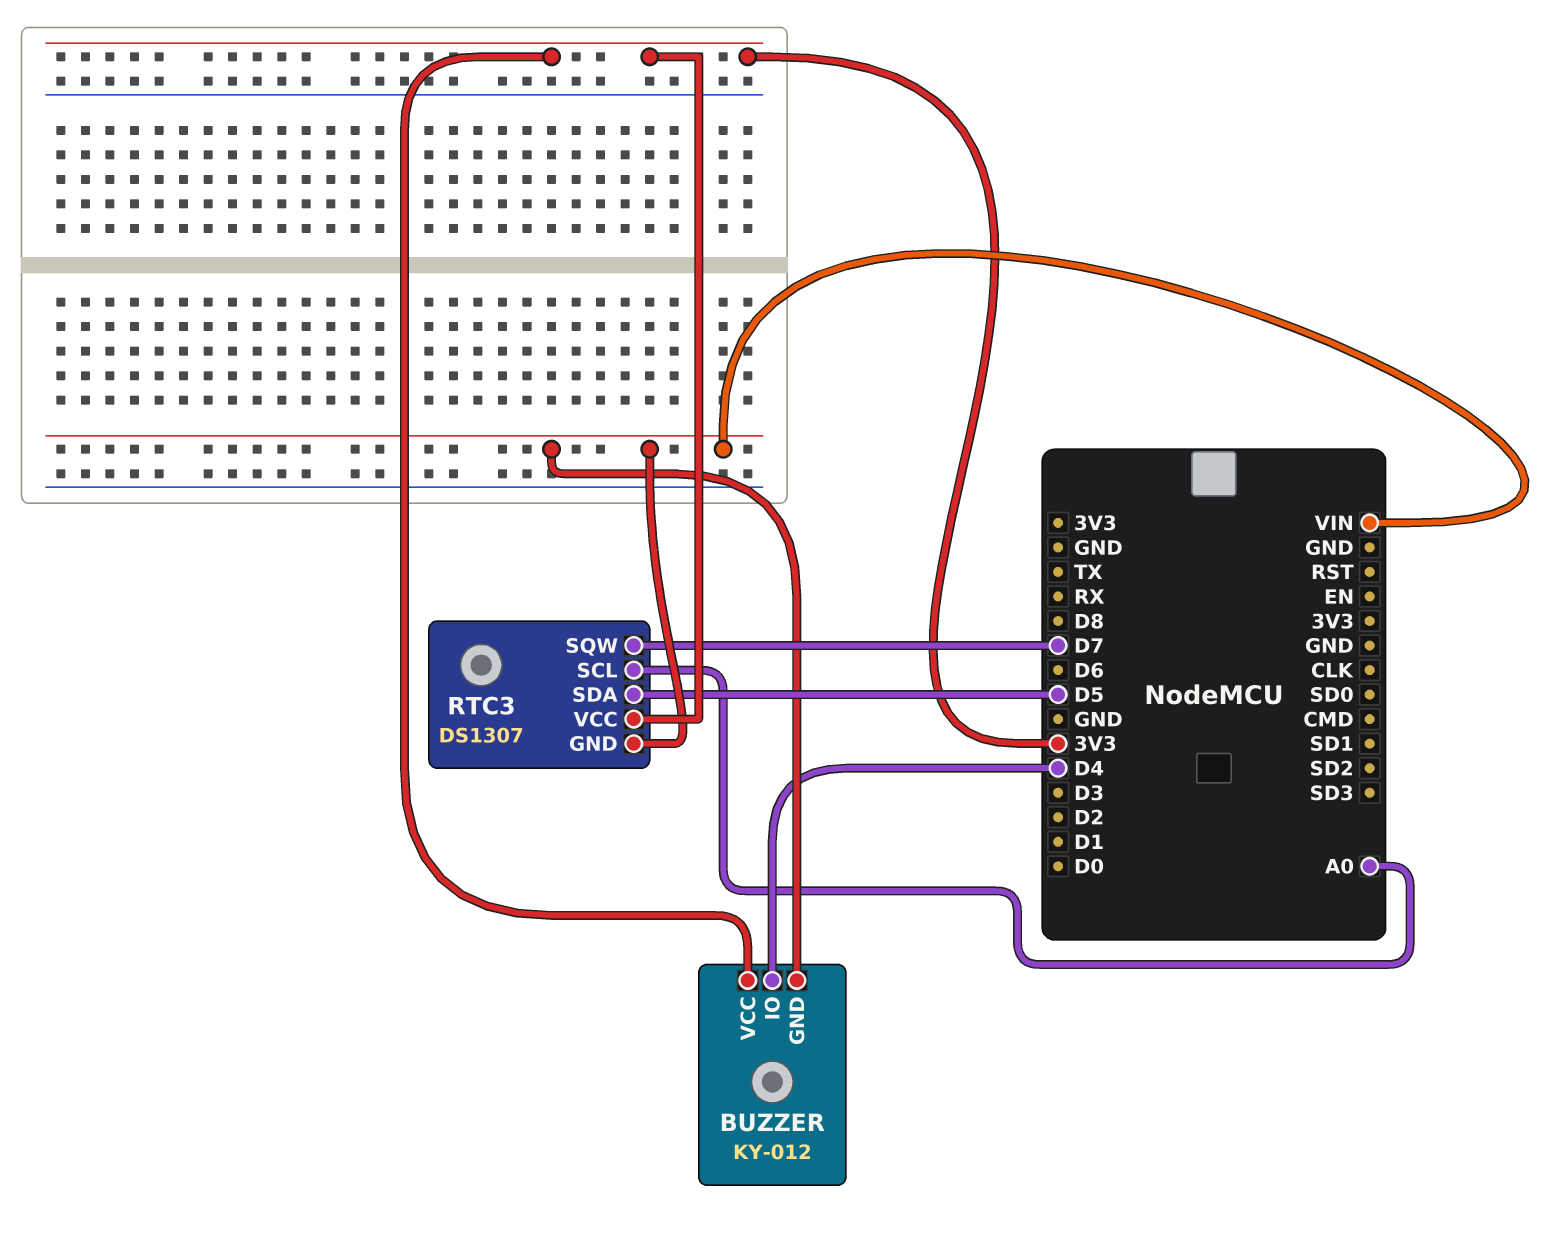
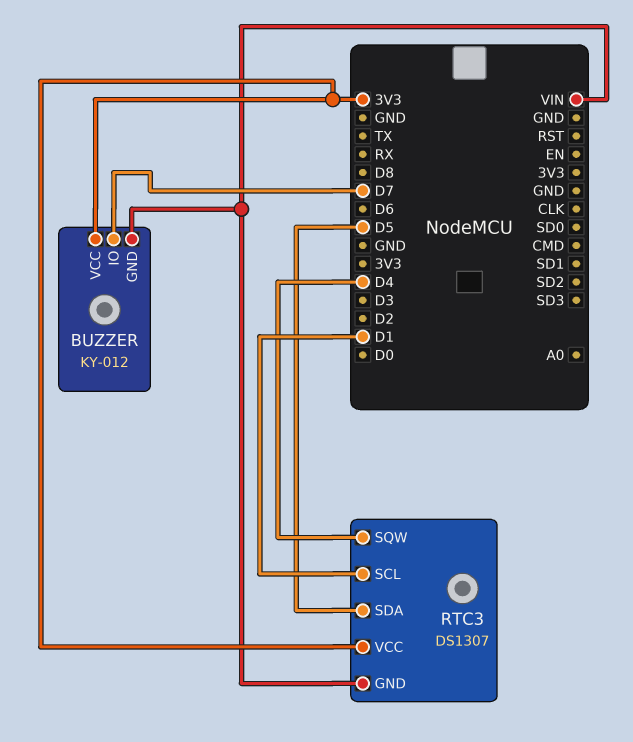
BUZZER pin IO: D4 -> D7
RTC3 pin SCL: A0 -> D1
RTC3 pin SQW: D7 -> D4

